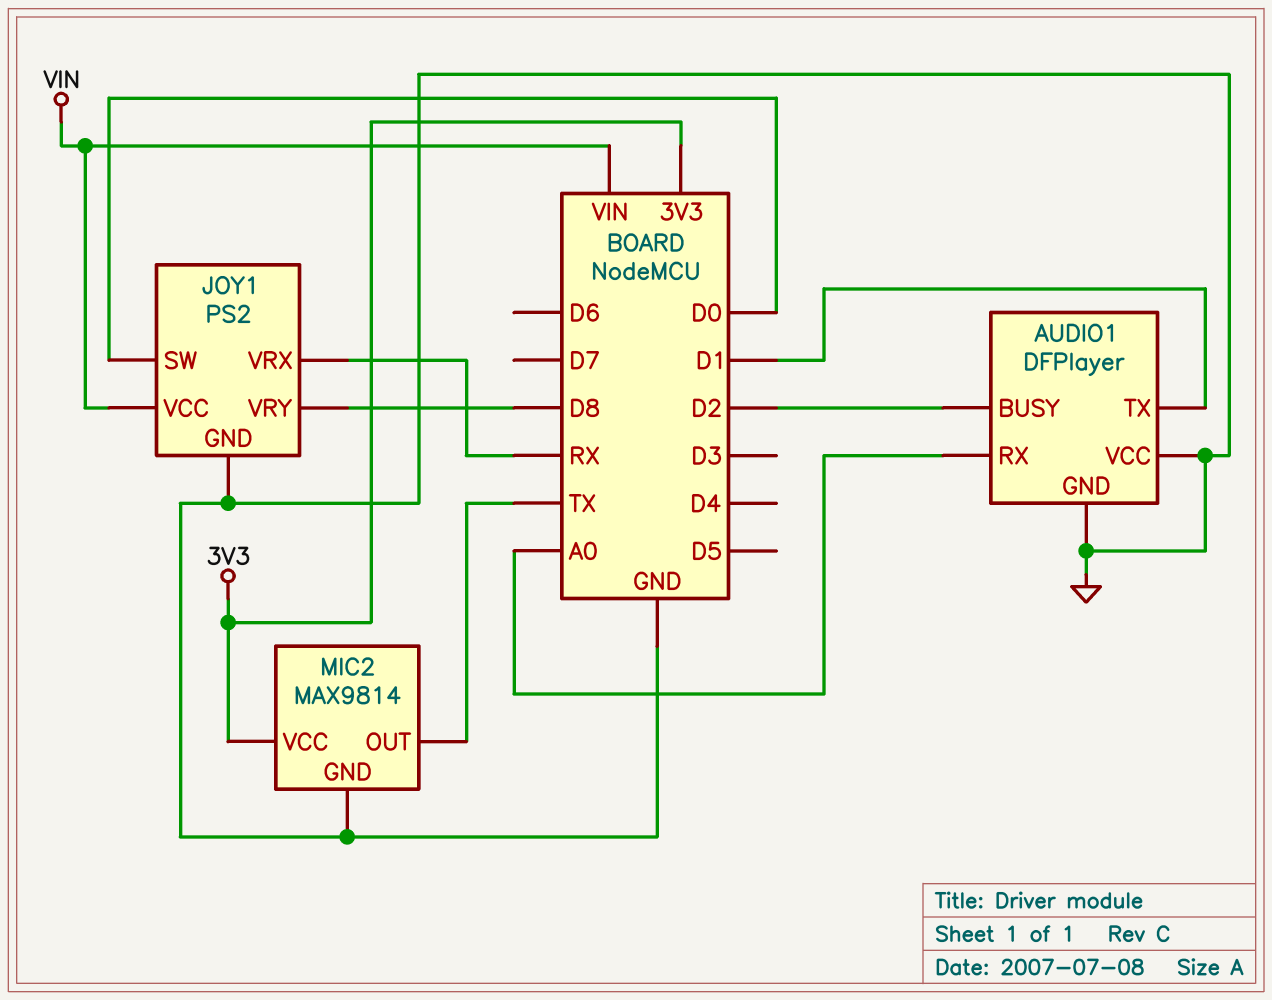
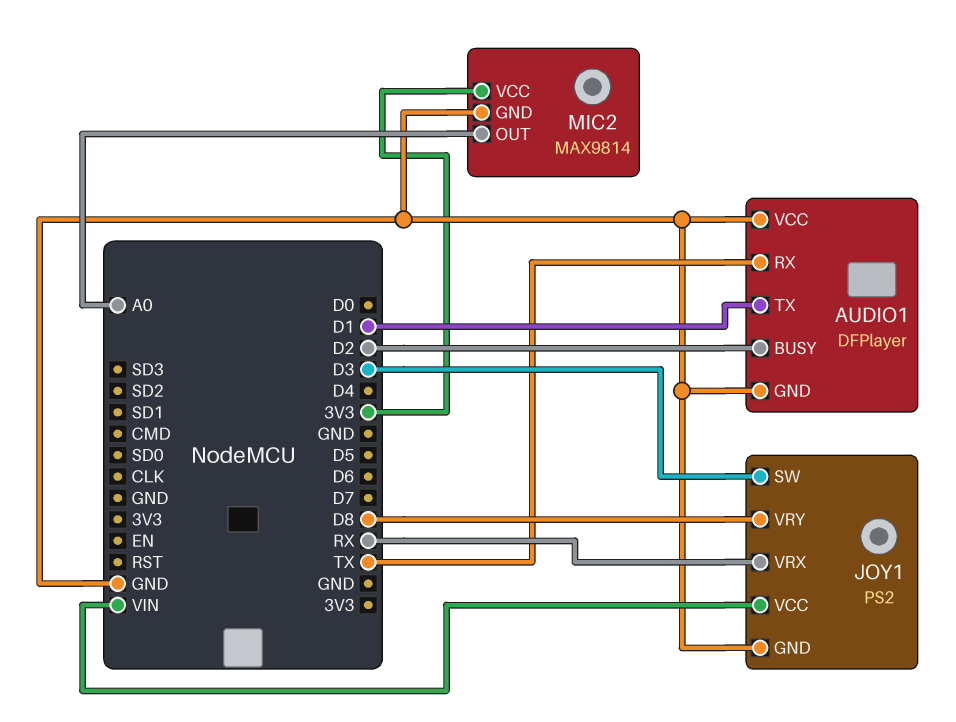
AUDIO1 pin RX: A0 -> TX
JOY1 pin SW: D0 -> D3
MIC2 pin OUT: TX -> A0

